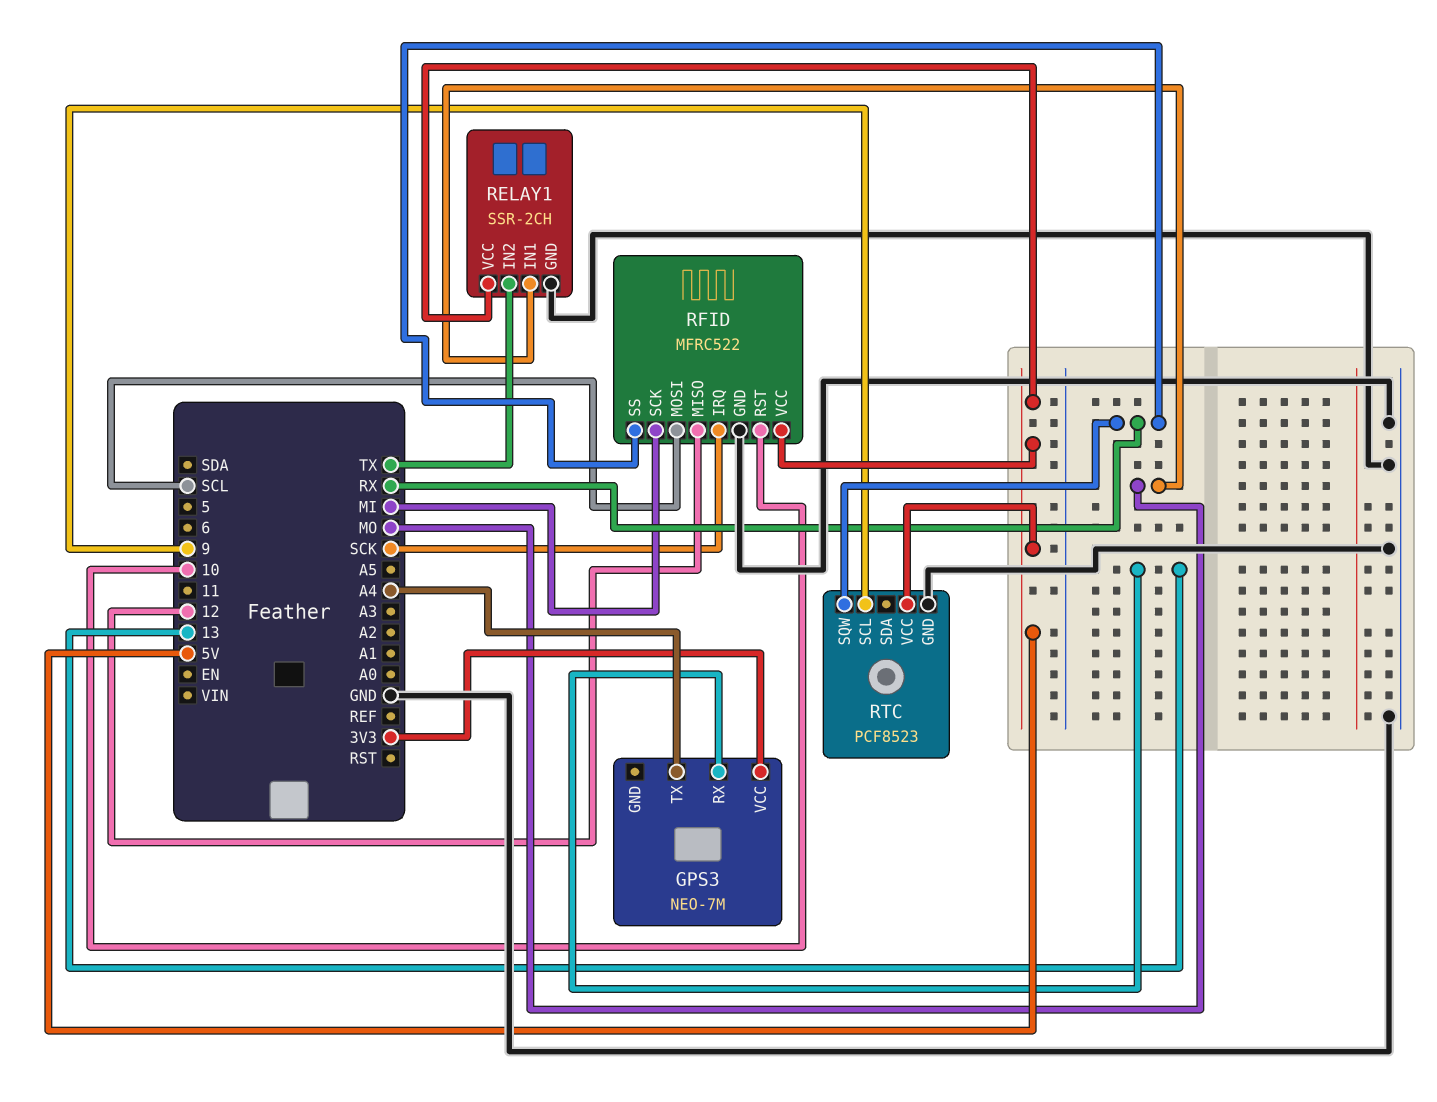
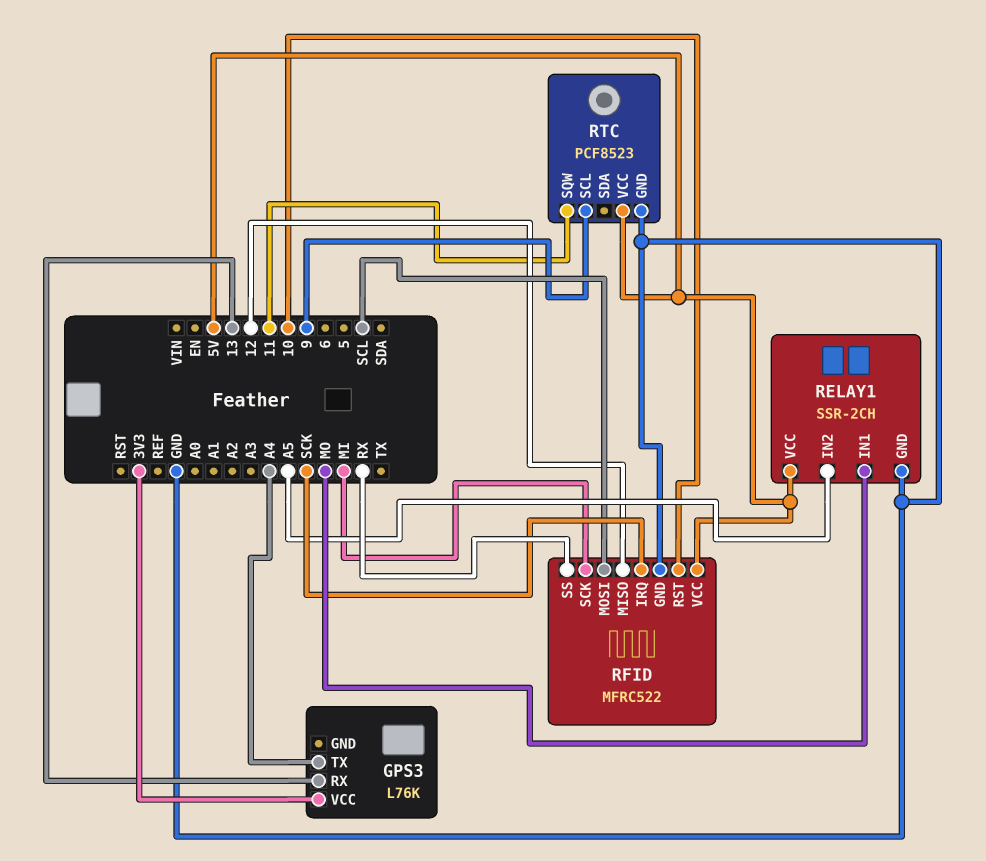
GPS3: NEO-7M -> L76K
RELAY1 pin IN2: TX -> A5
RTC pin SQW: RX -> 11

